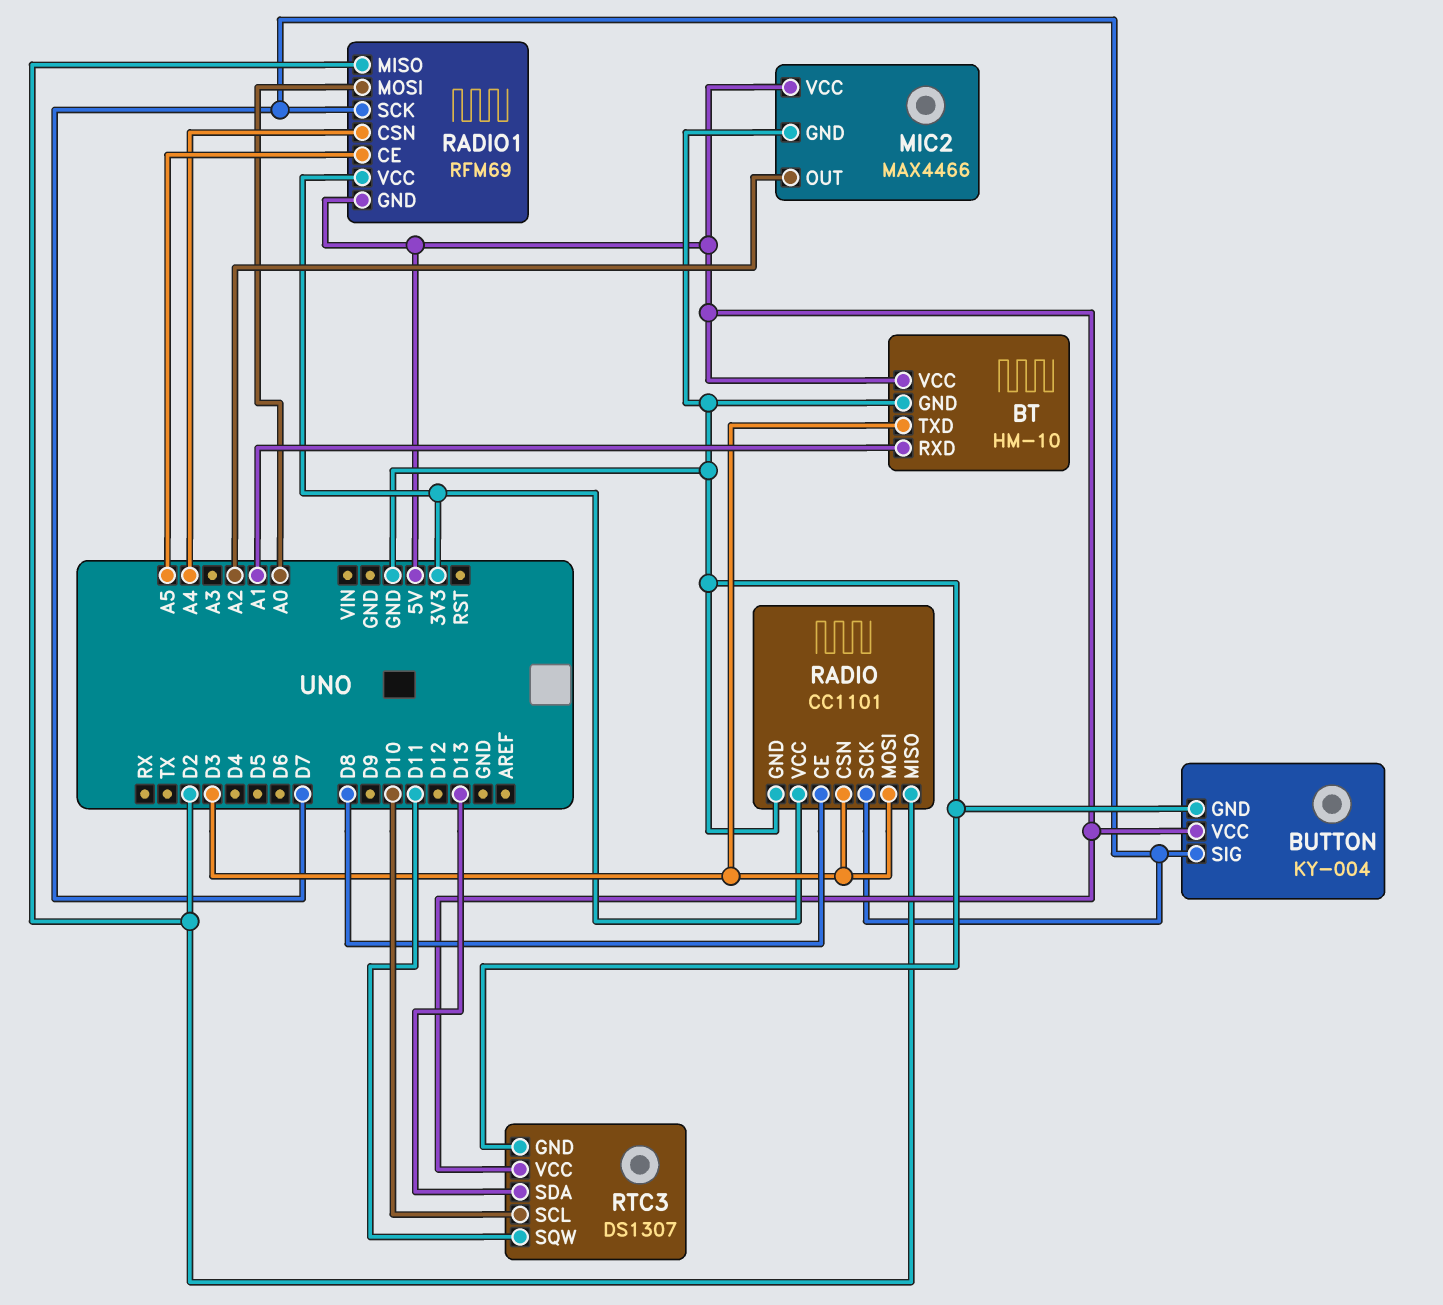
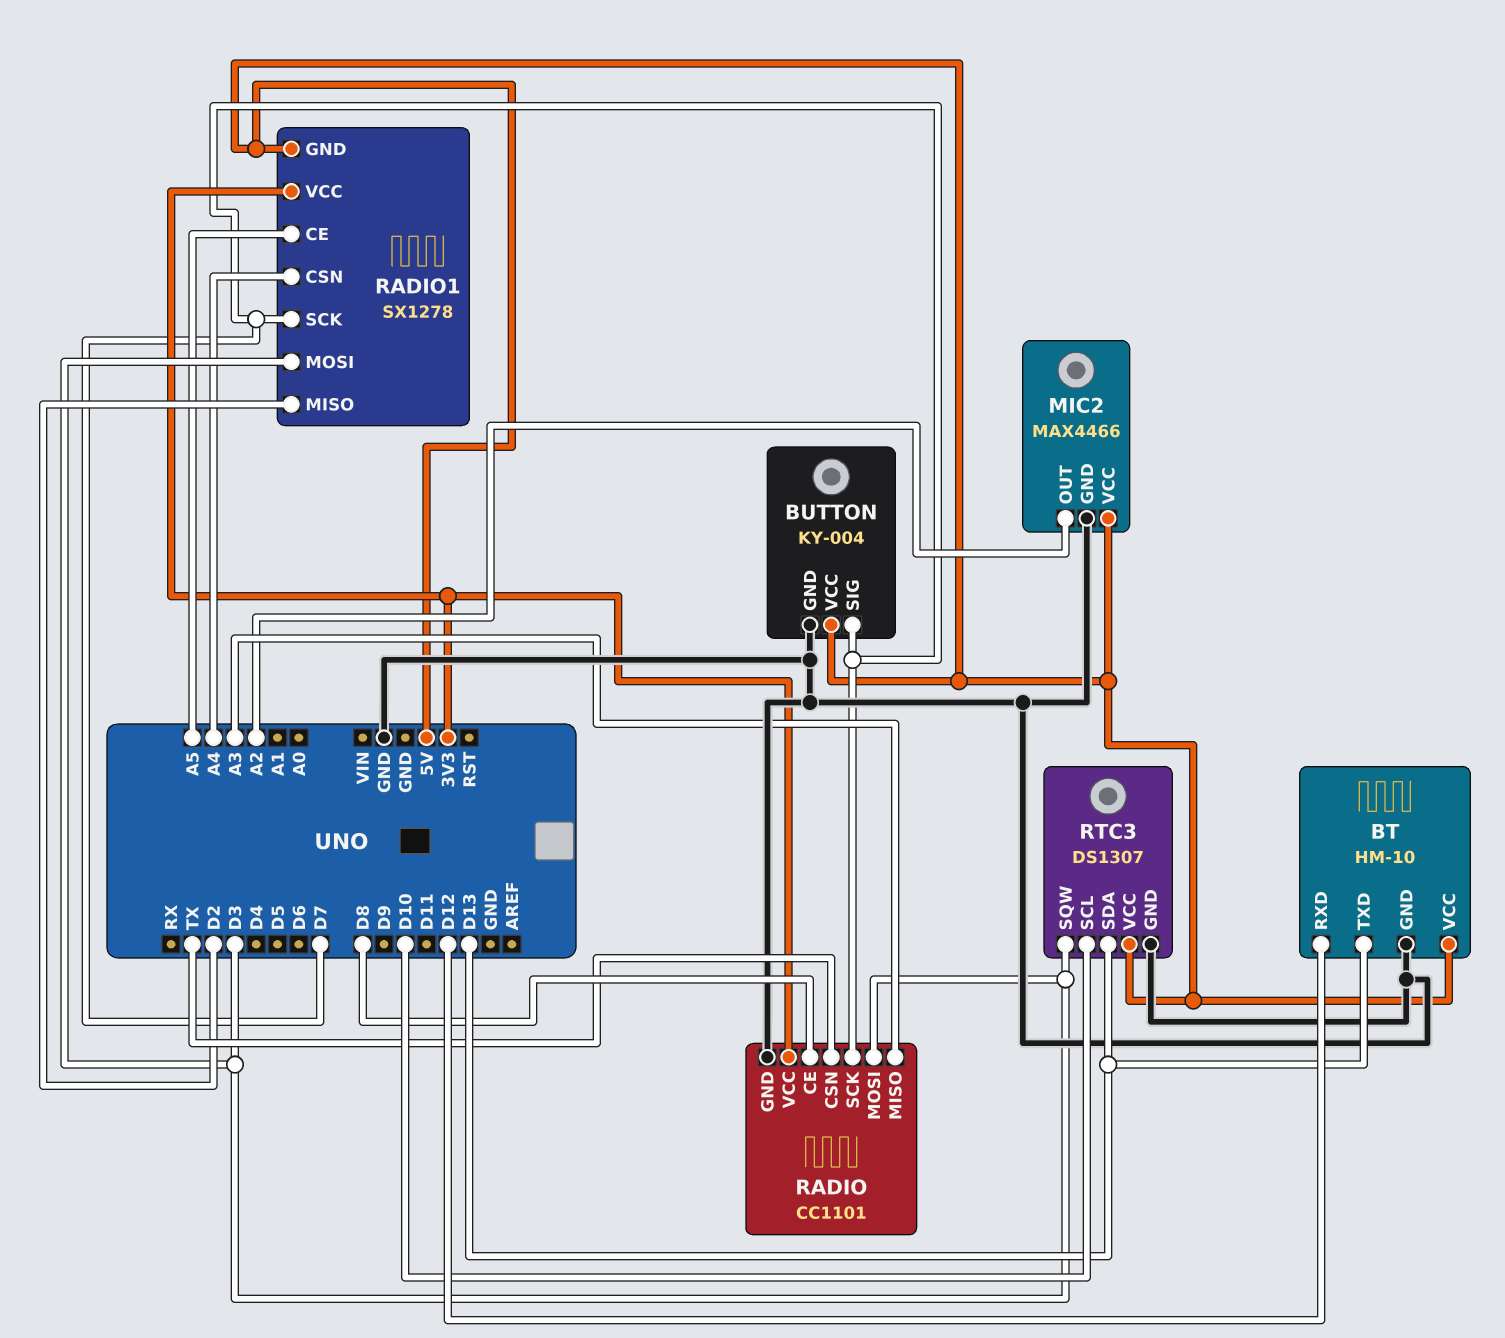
BT pin RXD: A1 -> D12
BT pin TXD: D3 -> D13
RADIO pin CSN: D3 -> TX
RADIO pin MISO: D2 -> A3
RADIO1: RFM69 -> SX1278
RADIO1 pin MOSI: A0 -> D3
RTC3 pin SQW: D11 -> D3

